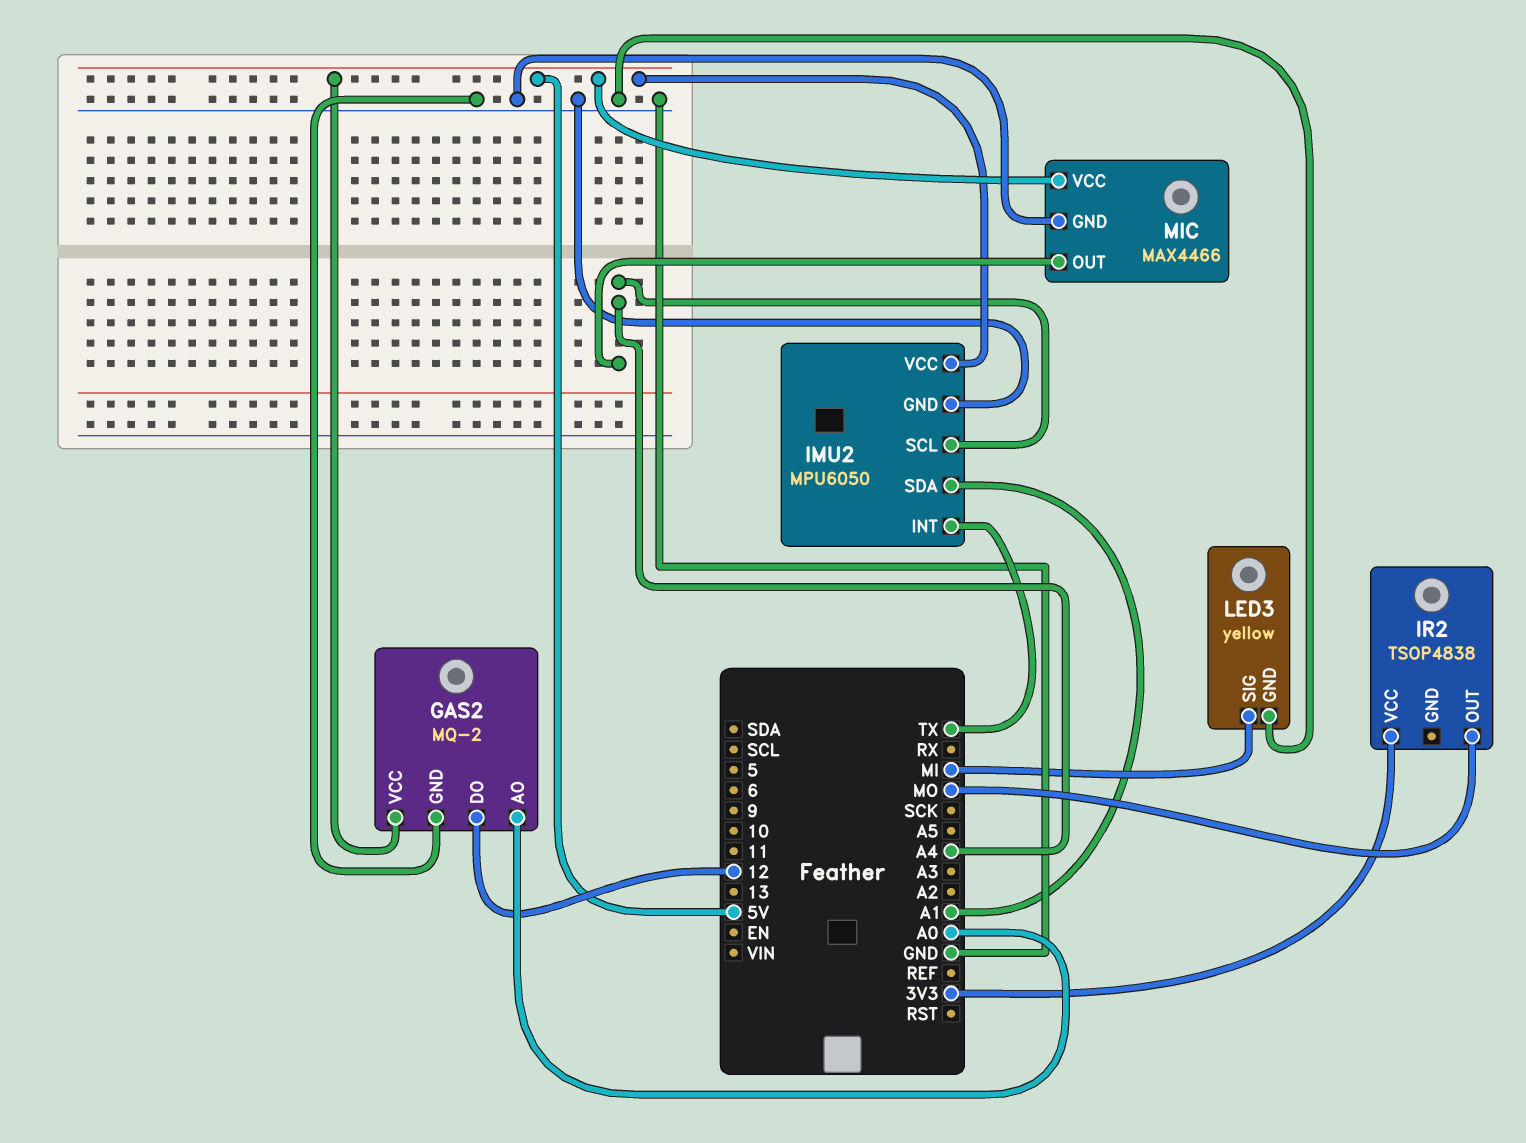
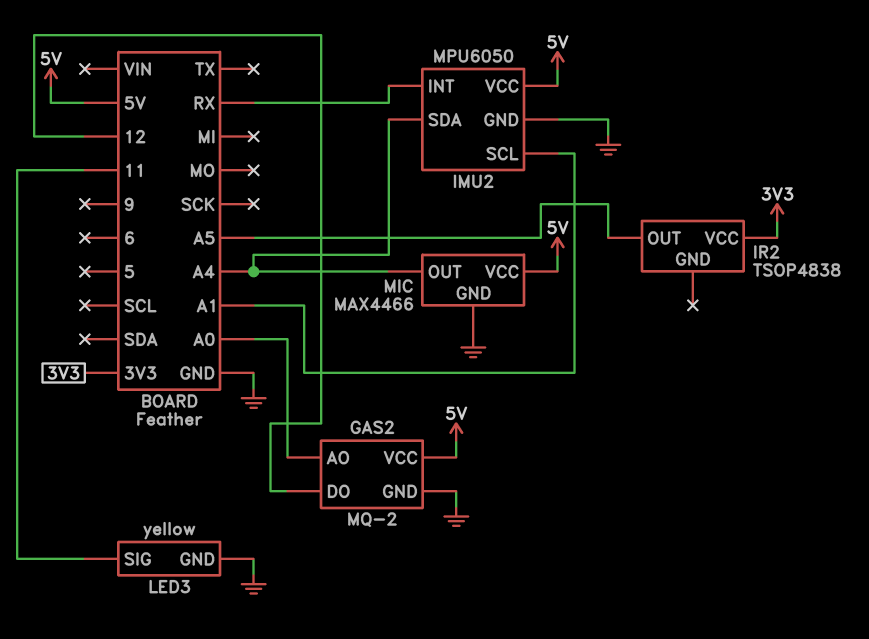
IMU2 pin INT: TX -> RX
IMU2 pin SCL: A4 -> A1
IMU2 pin SDA: A1 -> A4
IR2 pin OUT: MO -> A5
LED3 pin SIG: MI -> 11

